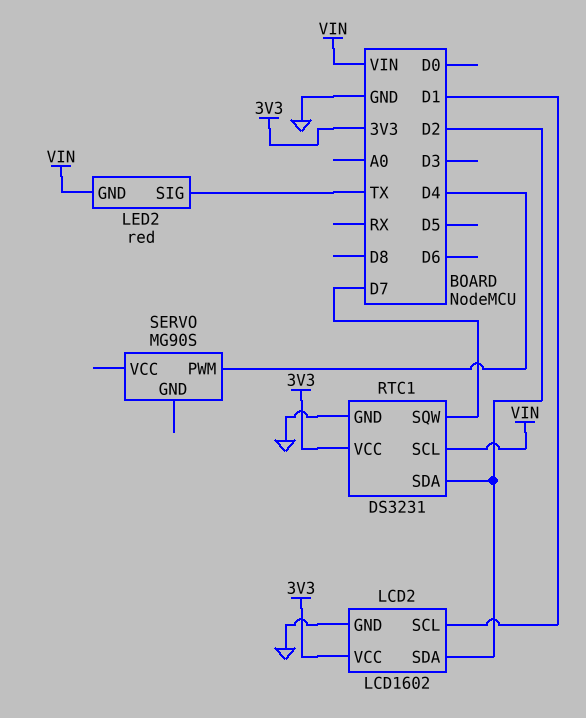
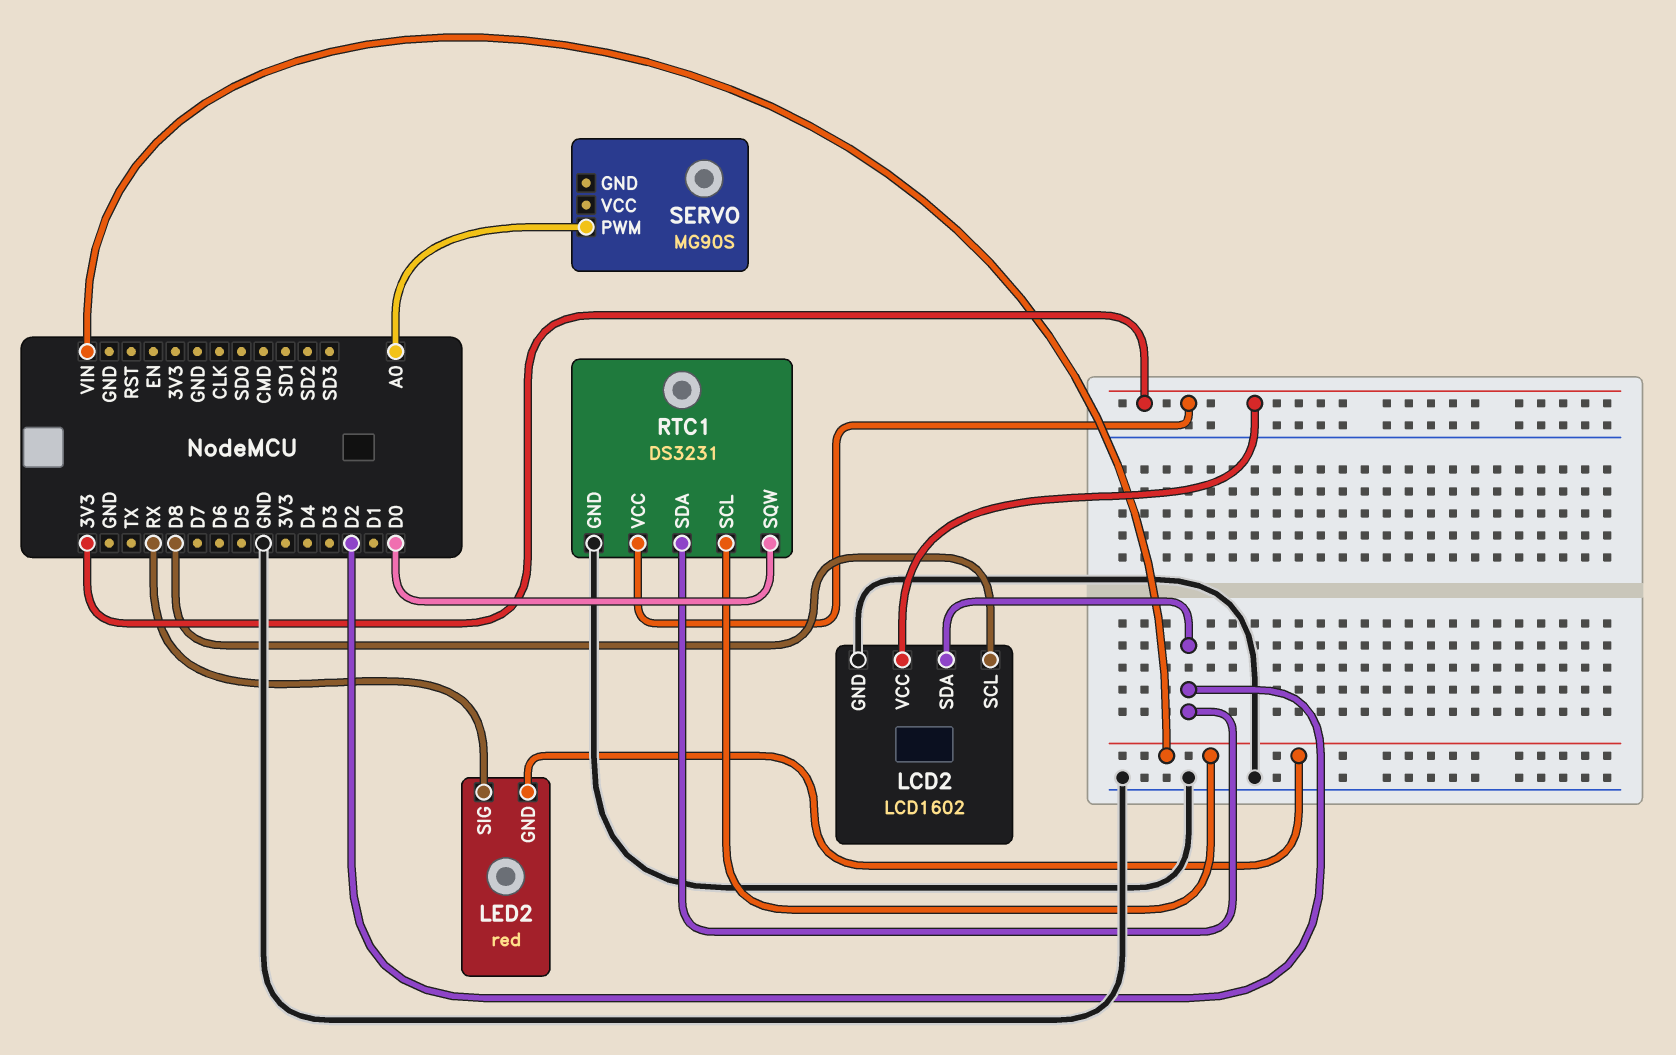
LCD2 pin SCL: D1 -> D8
LED2 pin SIG: TX -> RX
RTC1 pin SQW: D7 -> D0
SERVO pin PWM: D4 -> A0

